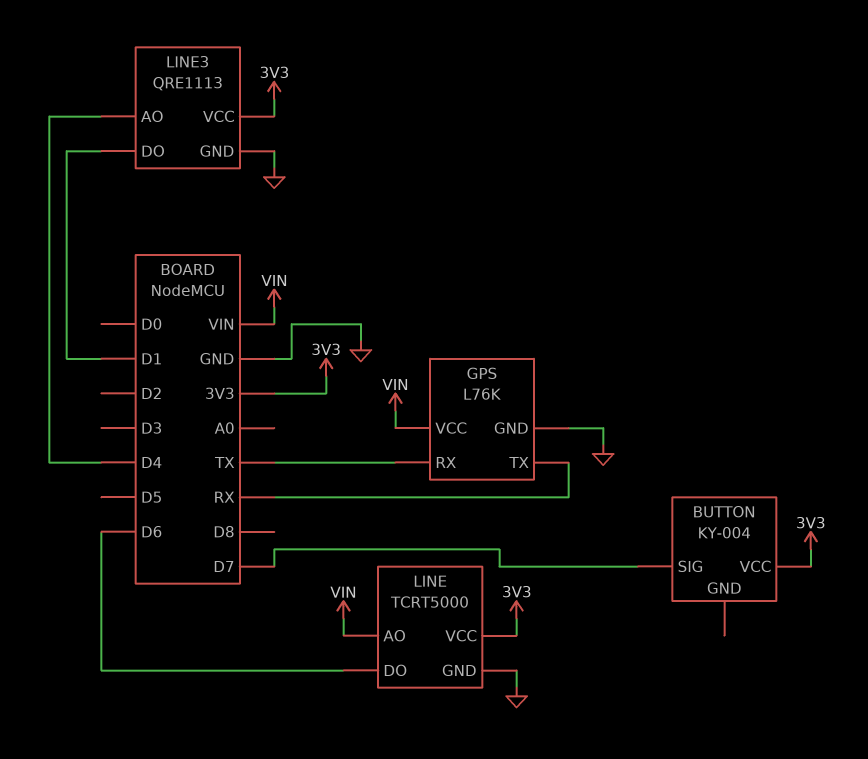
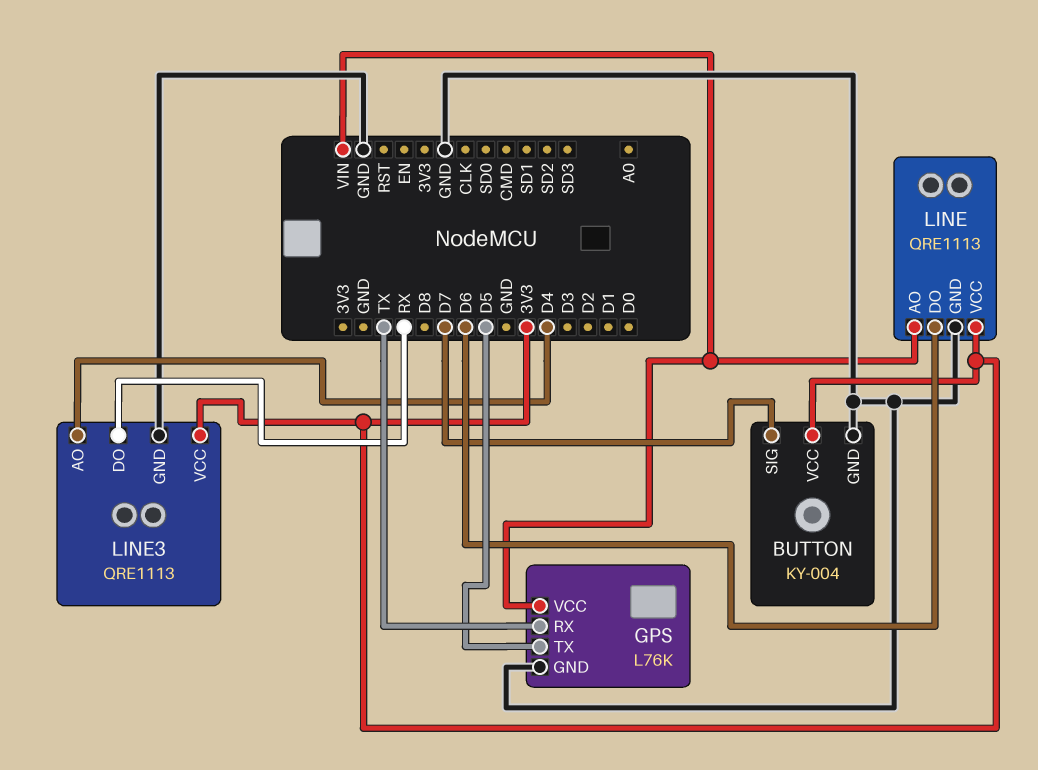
BUTTON pin GND: none -> GND
GPS pin TX: RX -> D5
LINE: TCRT5000 -> QRE1113
LINE3 pin DO: D1 -> RX

